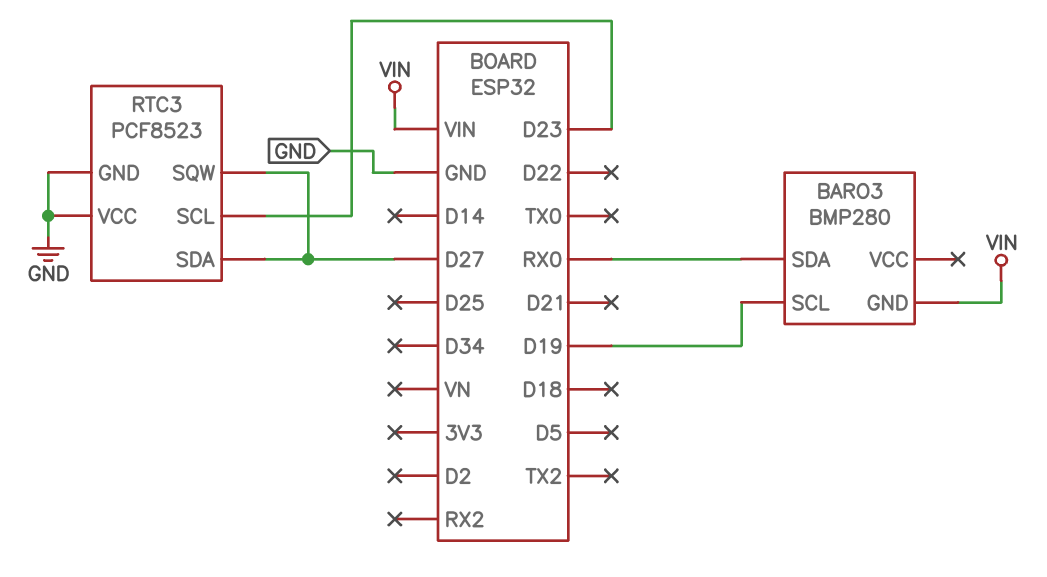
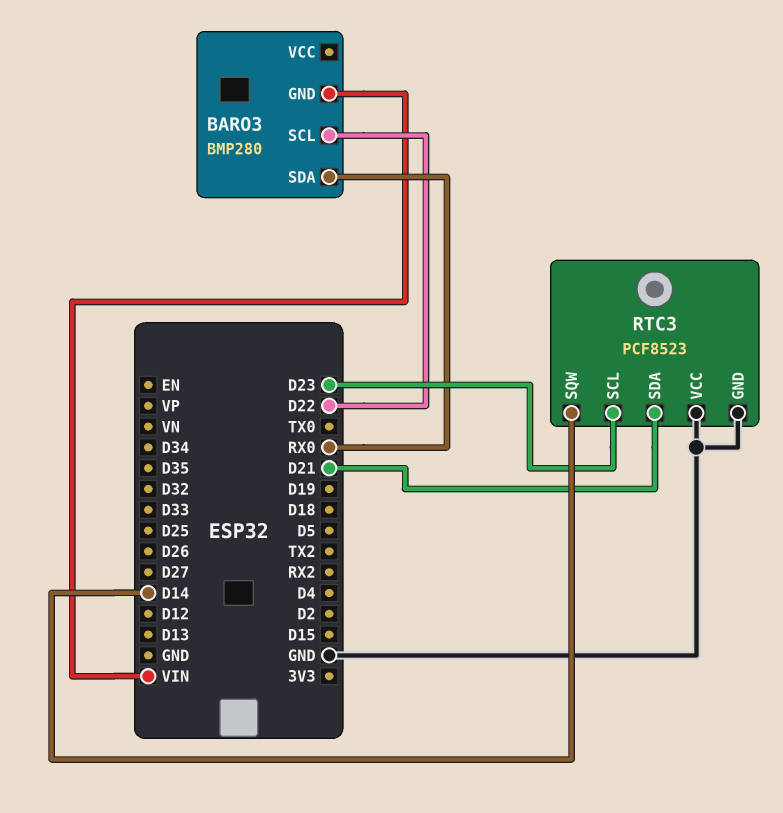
BARO3 pin SCL: D19 -> D22
RTC3 pin SDA: D27 -> D21
RTC3 pin SQW: D27 -> D14

